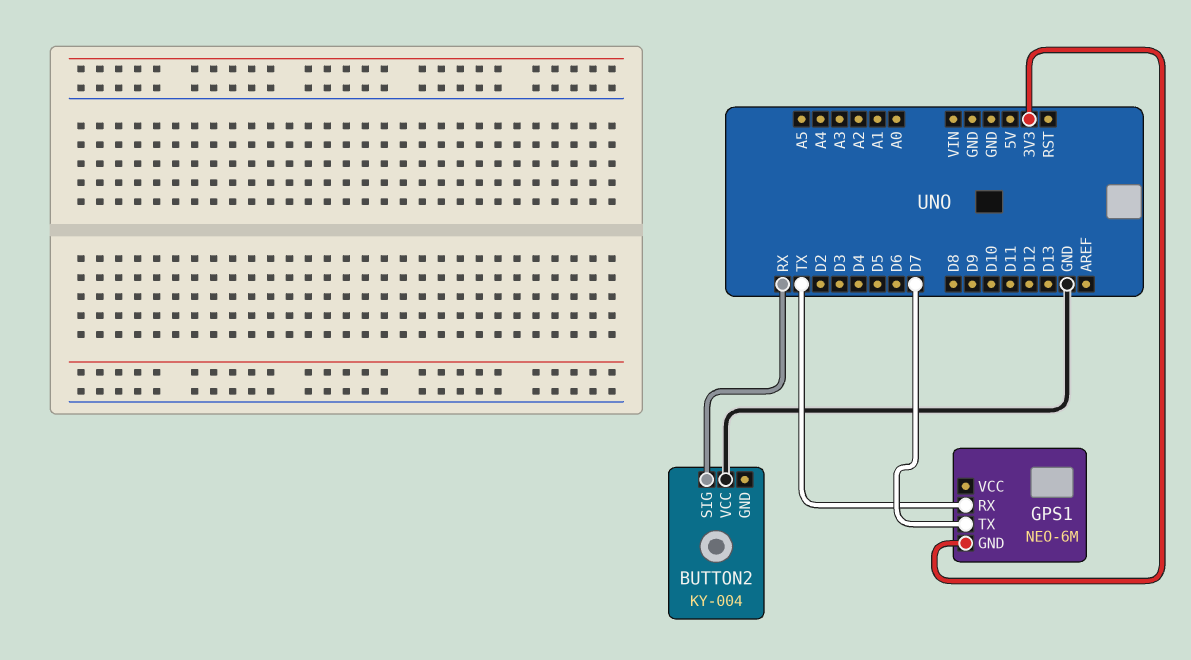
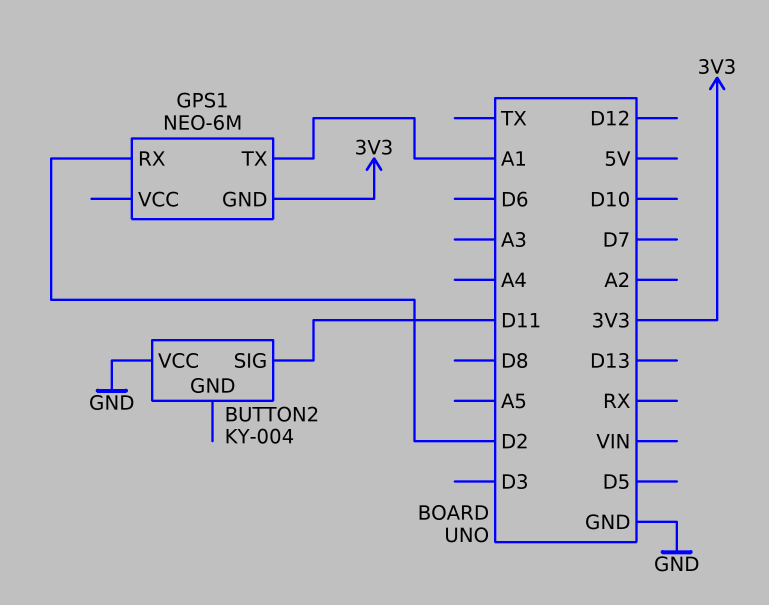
BUTTON2 pin SIG: RX -> D11
GPS1 pin RX: TX -> D2
GPS1 pin TX: D7 -> A1

